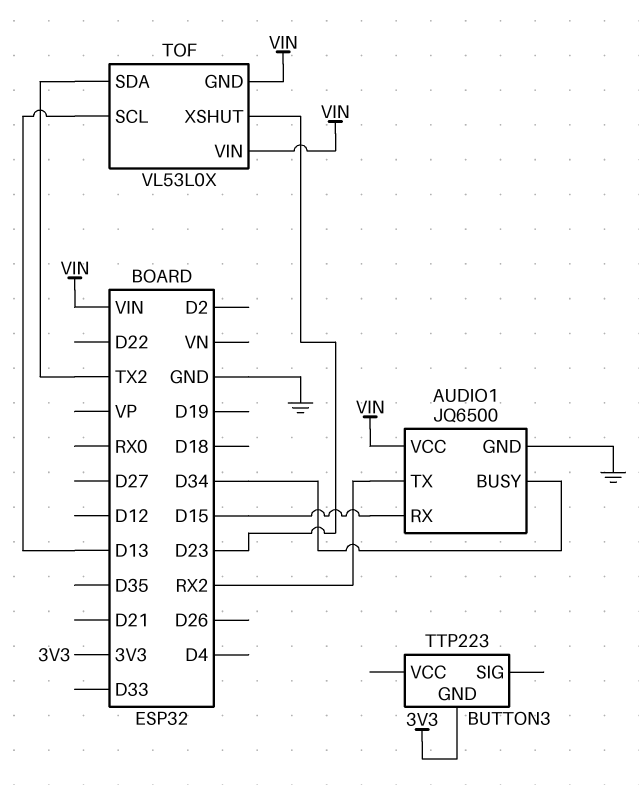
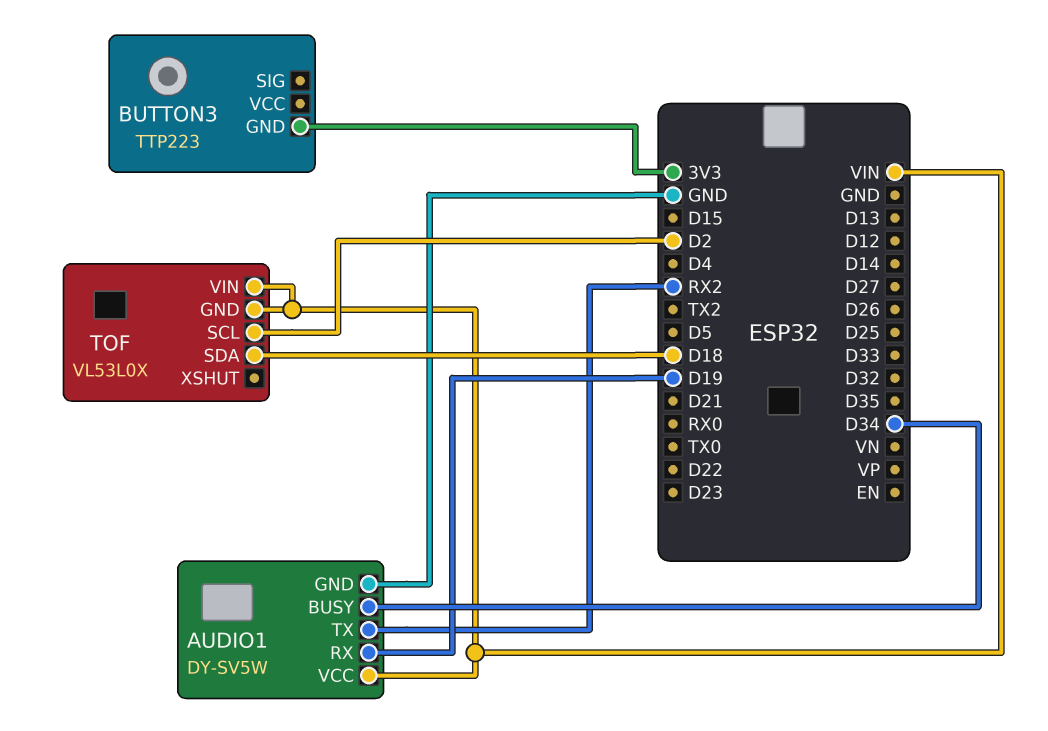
AUDIO1: JQ6500 -> DY-SV5W
AUDIO1 pin RX: D15 -> D19
TOF pin SCL: D13 -> D2
TOF pin SDA: TX2 -> D18
TOF pin XSHUT: D23 -> none

